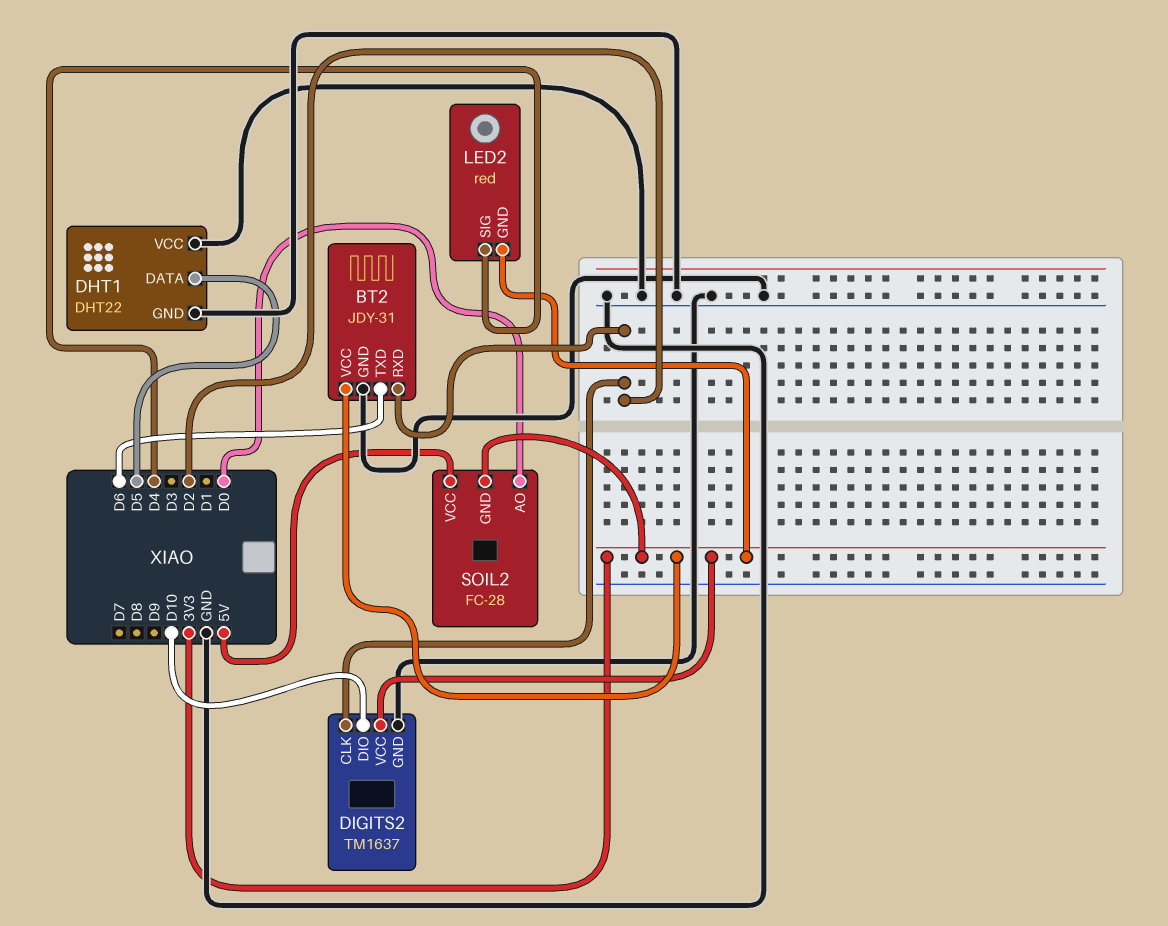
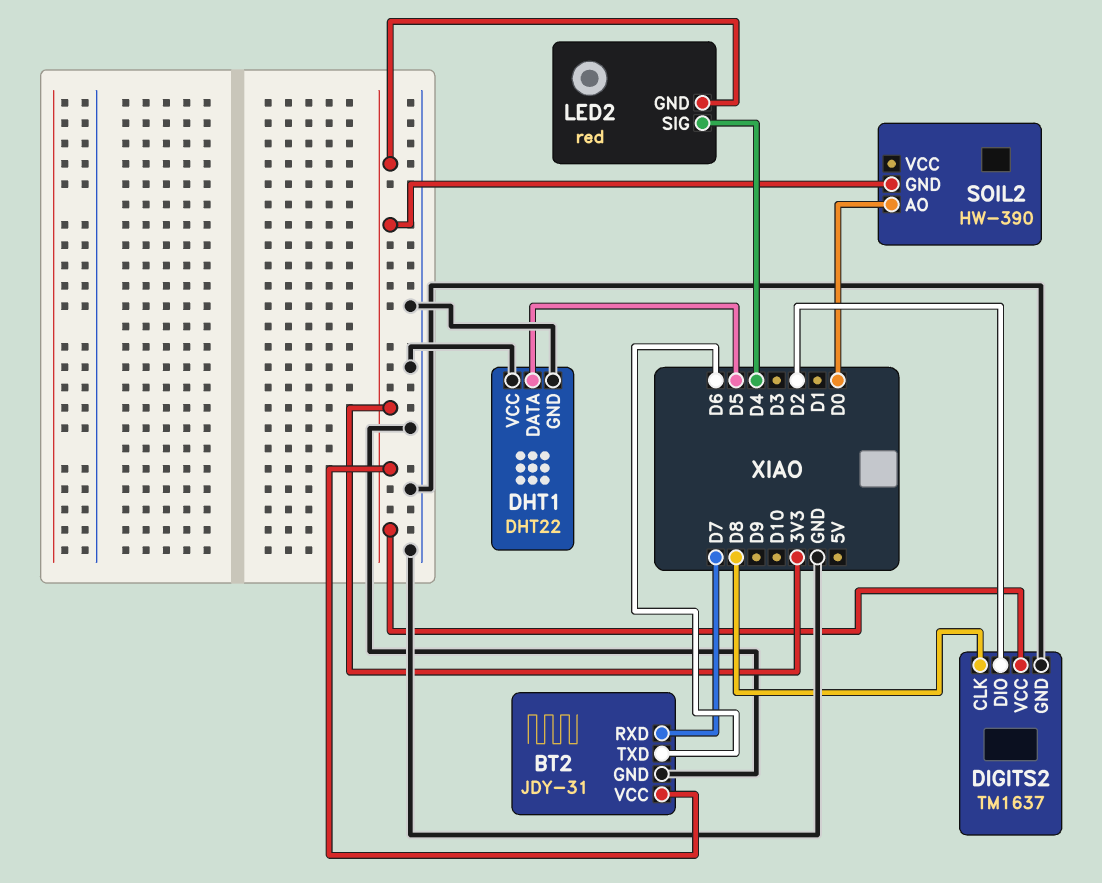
BT2 pin RXD: D2 -> D7
DIGITS2 pin CLK: D2 -> D8
DIGITS2 pin DIO: D10 -> D2
SOIL2: FC-28 -> HW-390
SOIL2 pin VCC: 5V -> none

